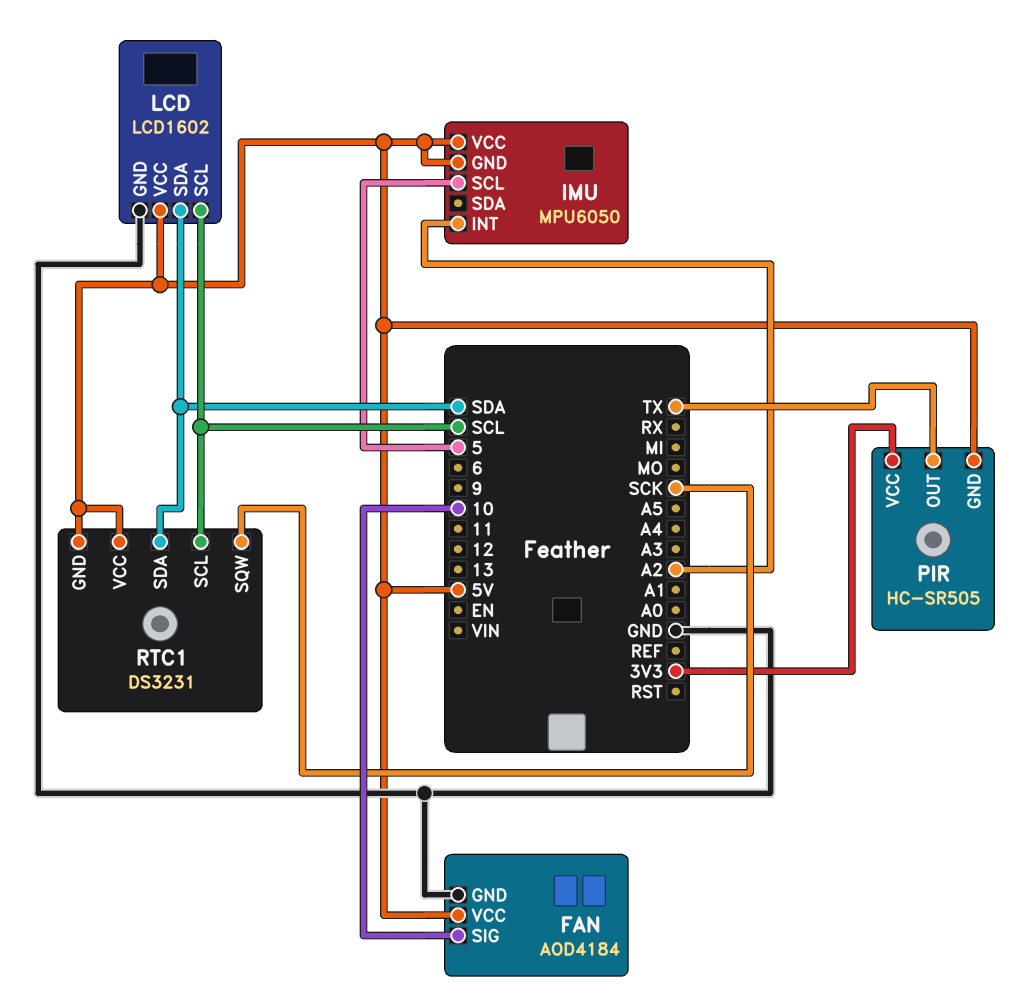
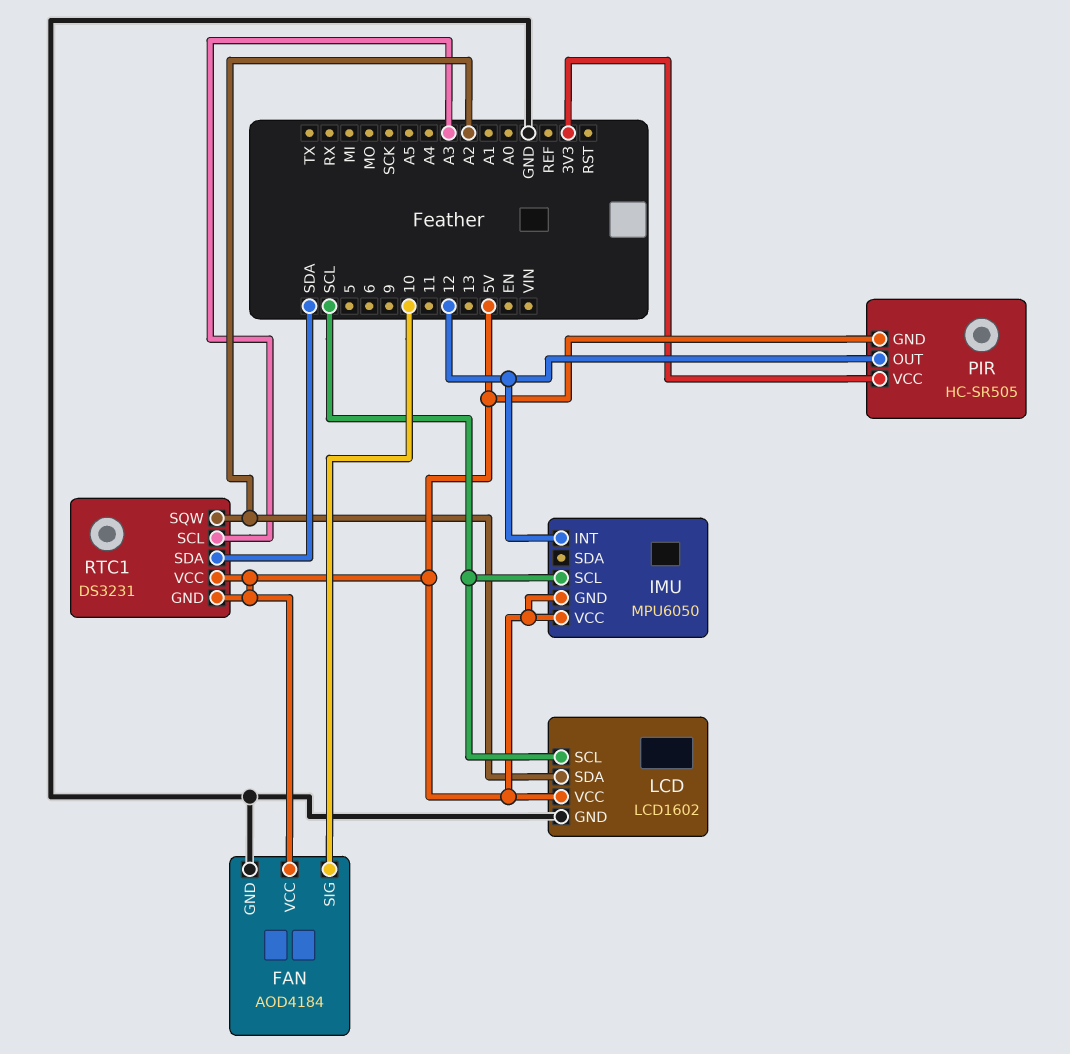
IMU pin INT: A2 -> 12
IMU pin SCL: 5 -> SCL
LCD pin SDA: SDA -> A2
PIR pin OUT: TX -> 12
RTC1 pin SCL: SCL -> A3
RTC1 pin SQW: SCK -> A2

